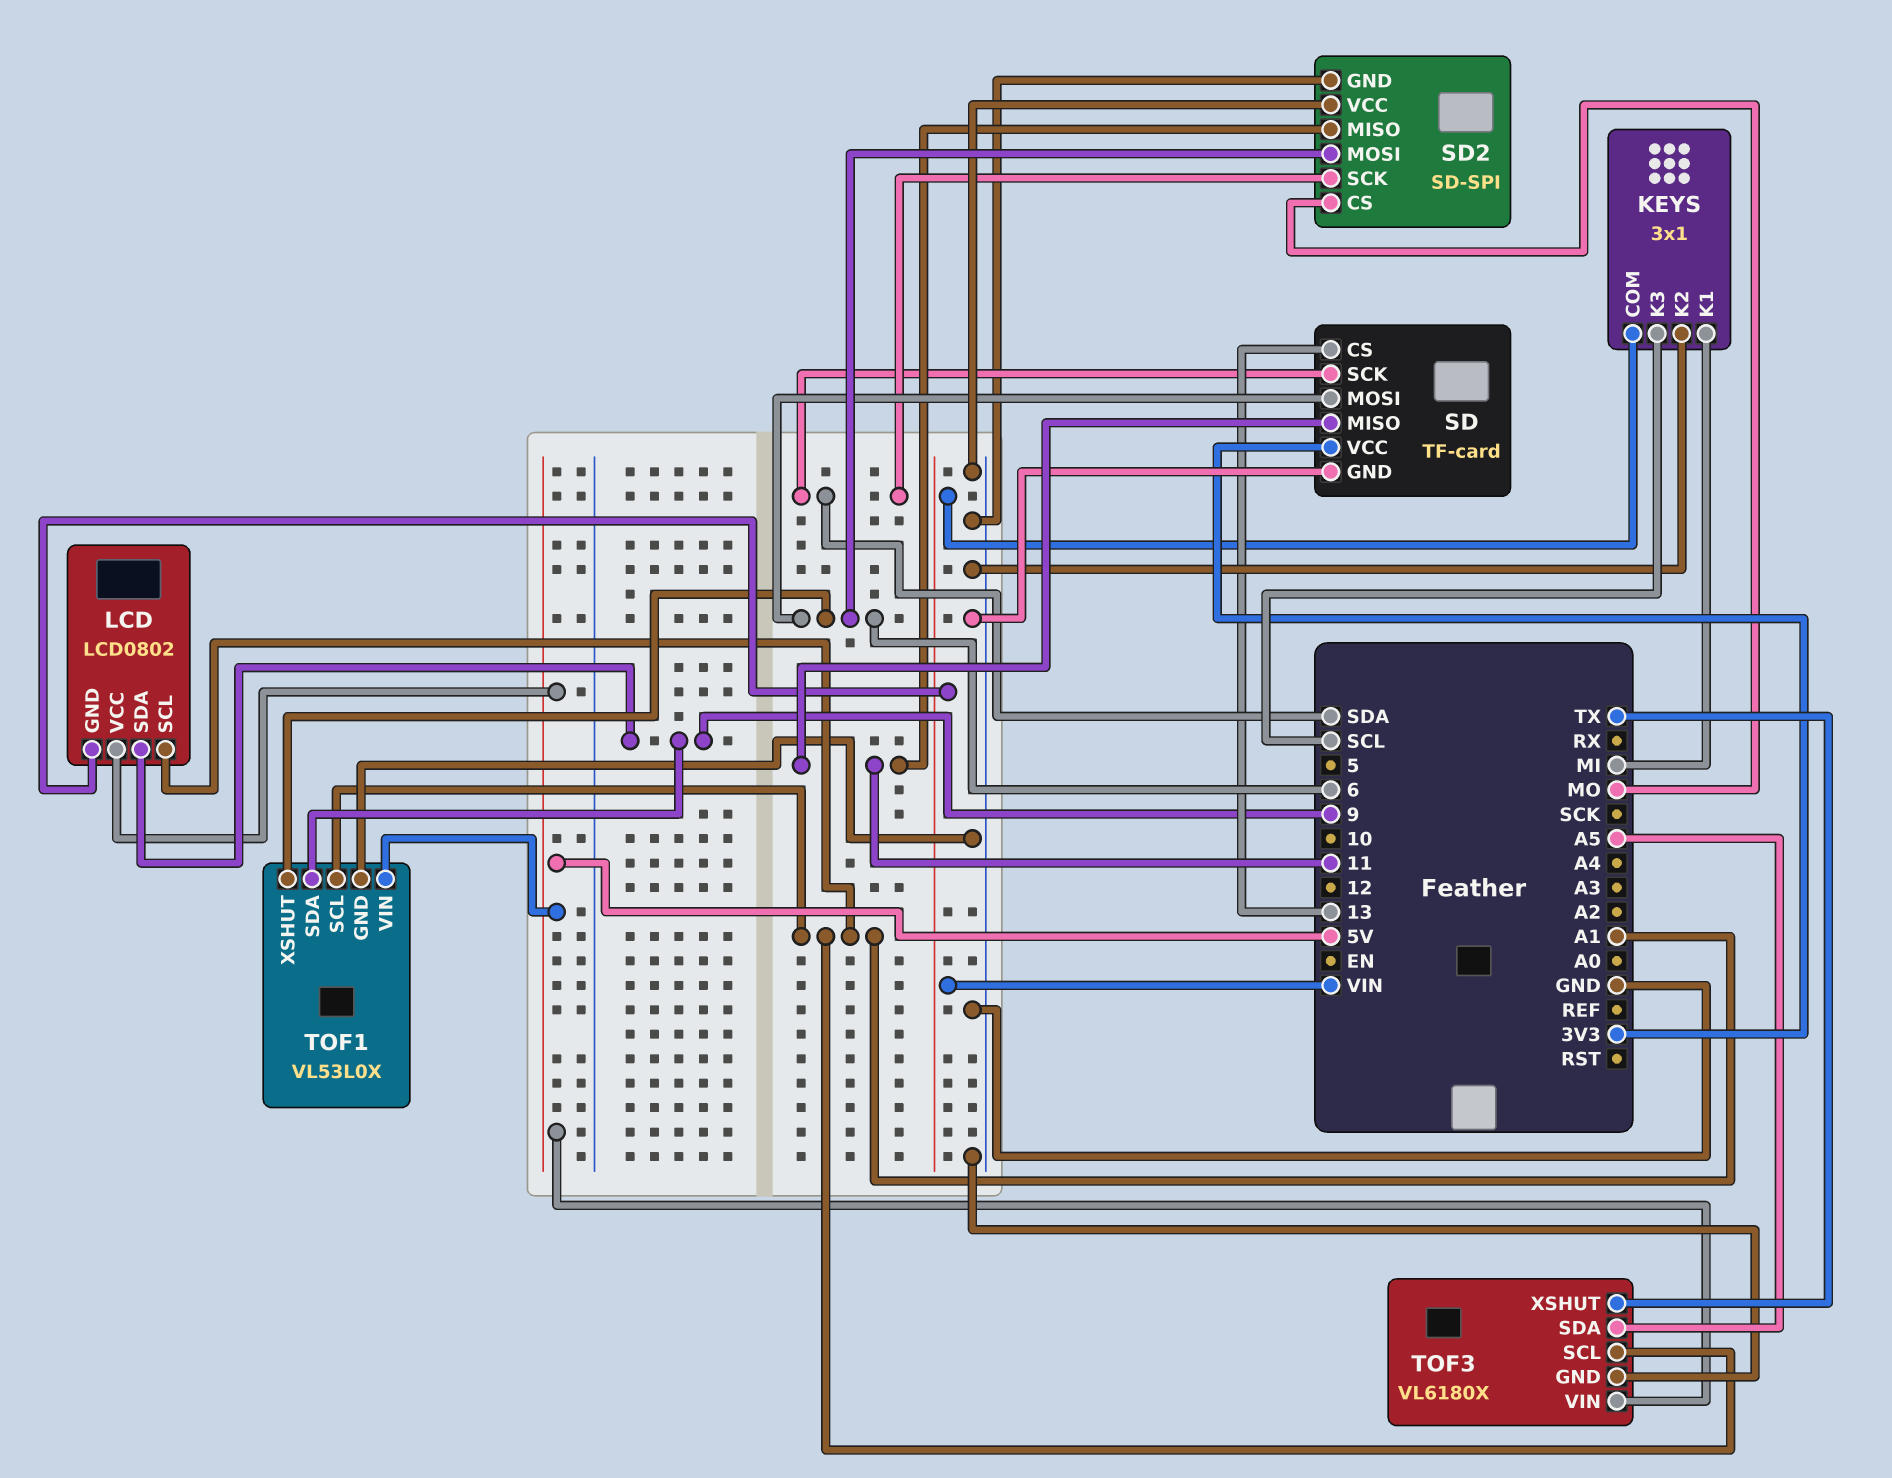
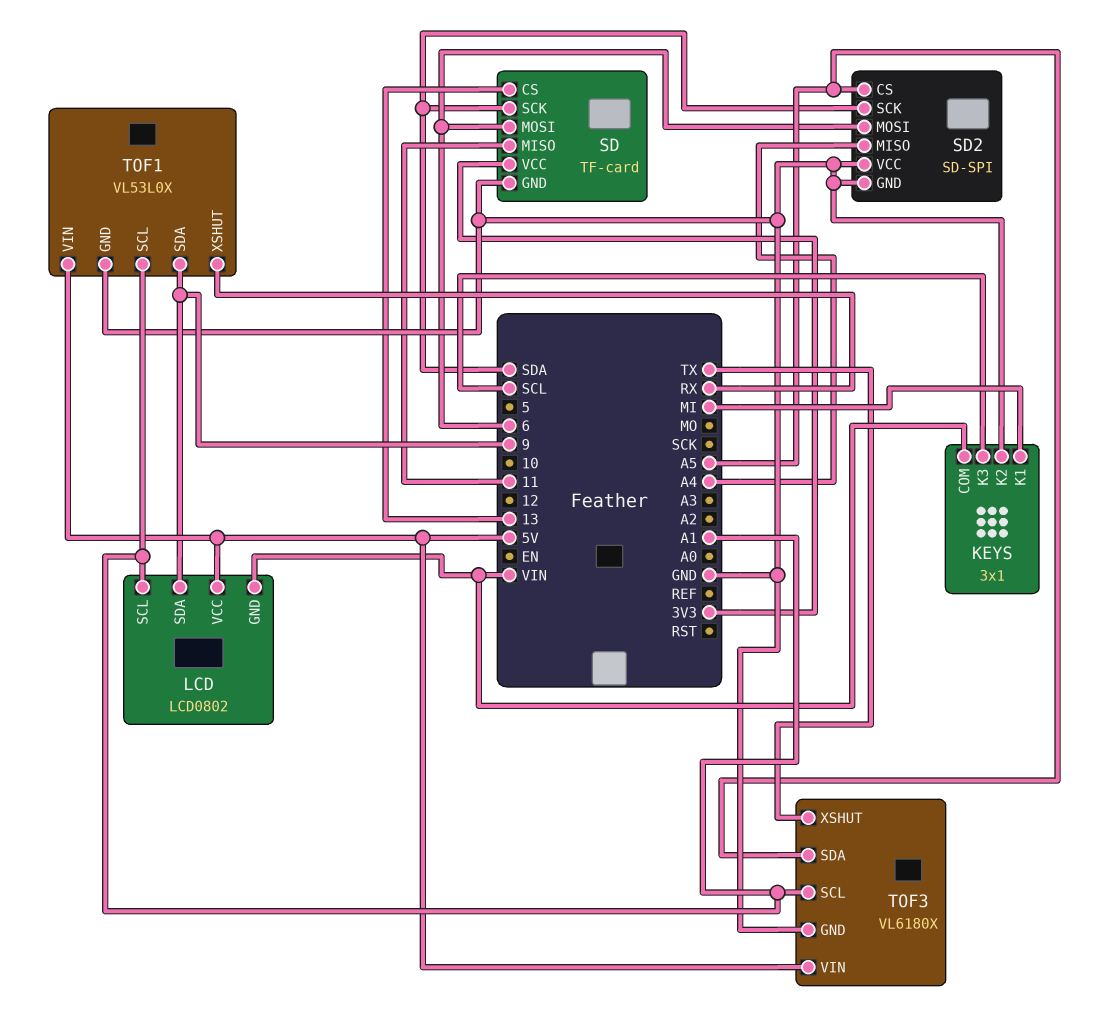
SD2 pin CS: MO -> A5
SD2 pin MISO: 11 -> A4
TOF1 pin XSHUT: 6 -> RX

